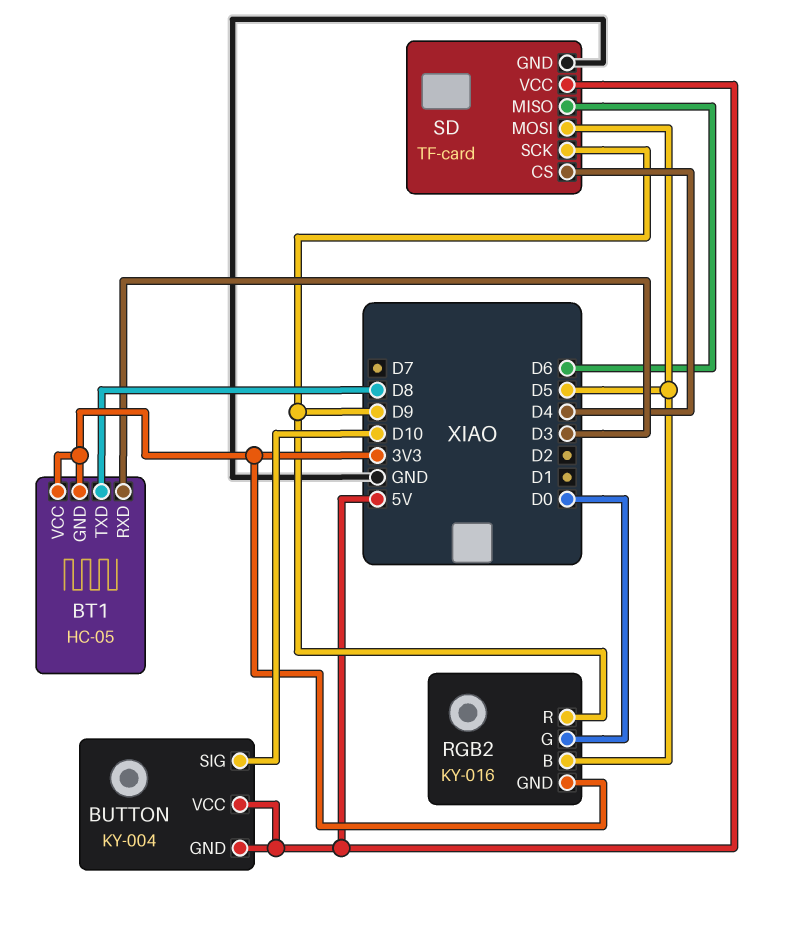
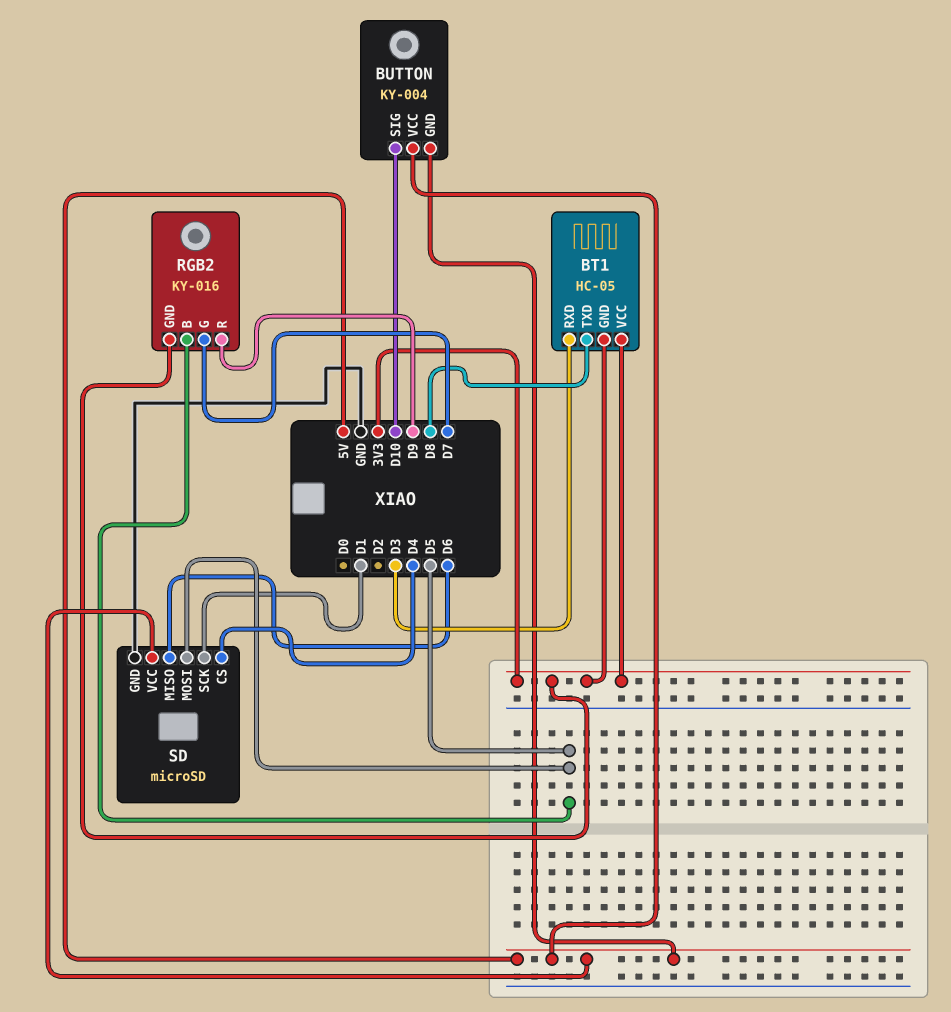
RGB2 pin G: D0 -> D7
SD: TF-card -> microSD
SD pin SCK: D9 -> D1

